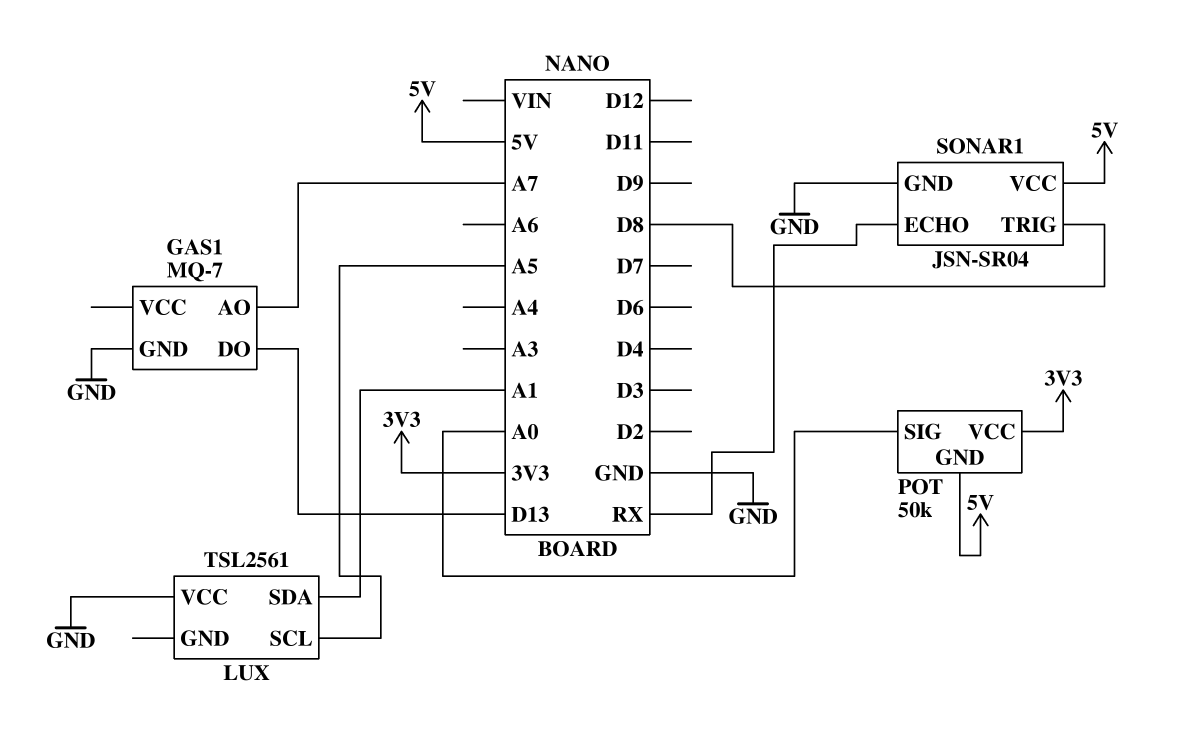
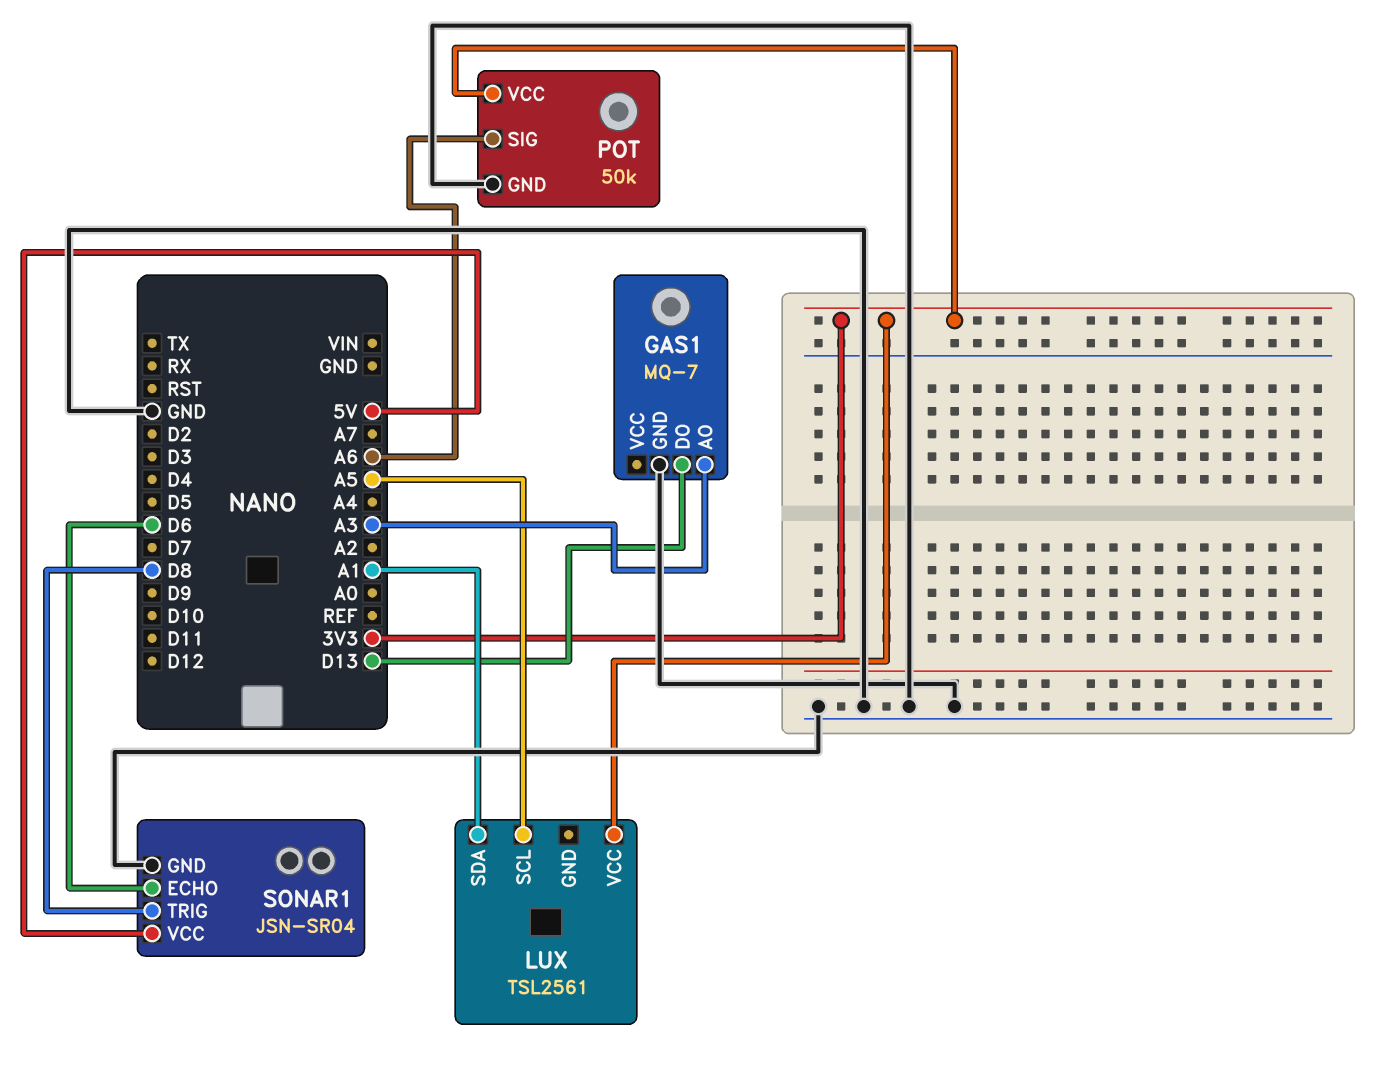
GAS1 pin AO: A7 -> A3
LUX pin VCC: GND -> 3V3
POT pin GND: 5V -> GND
POT pin SIG: A0 -> A6
SONAR1 pin ECHO: RX -> D6

